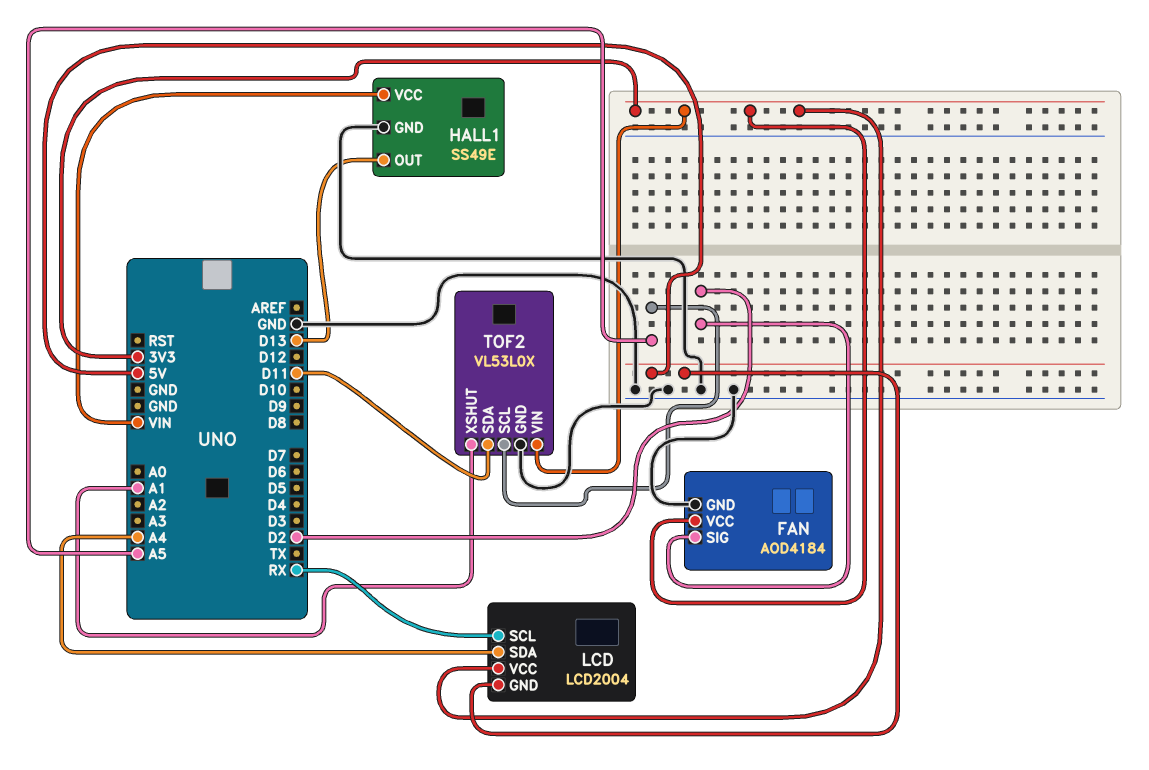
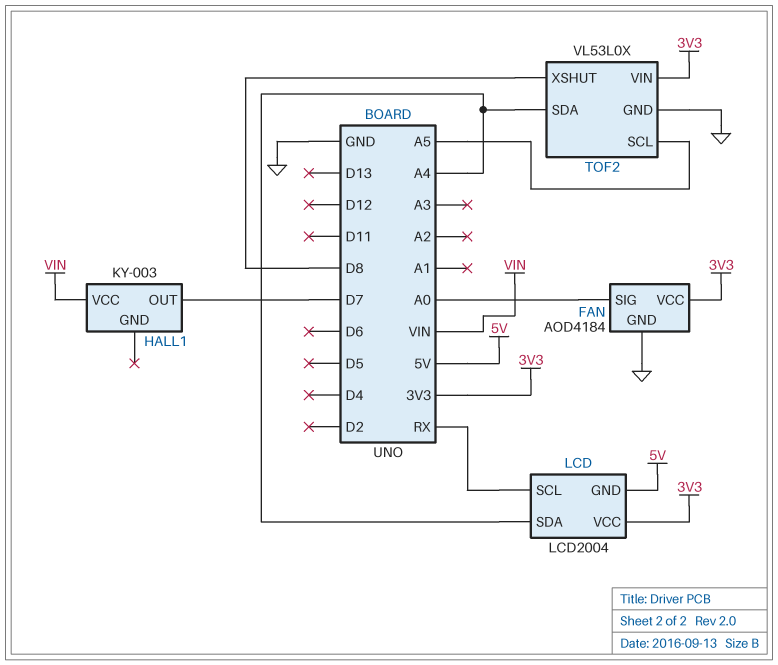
FAN pin SIG: D2 -> A0
HALL1: SS49E -> KY-003
HALL1 pin GND: GND -> none
HALL1 pin OUT: D13 -> D7
TOF2 pin SDA: D11 -> A4
TOF2 pin XSHUT: A1 -> D8

